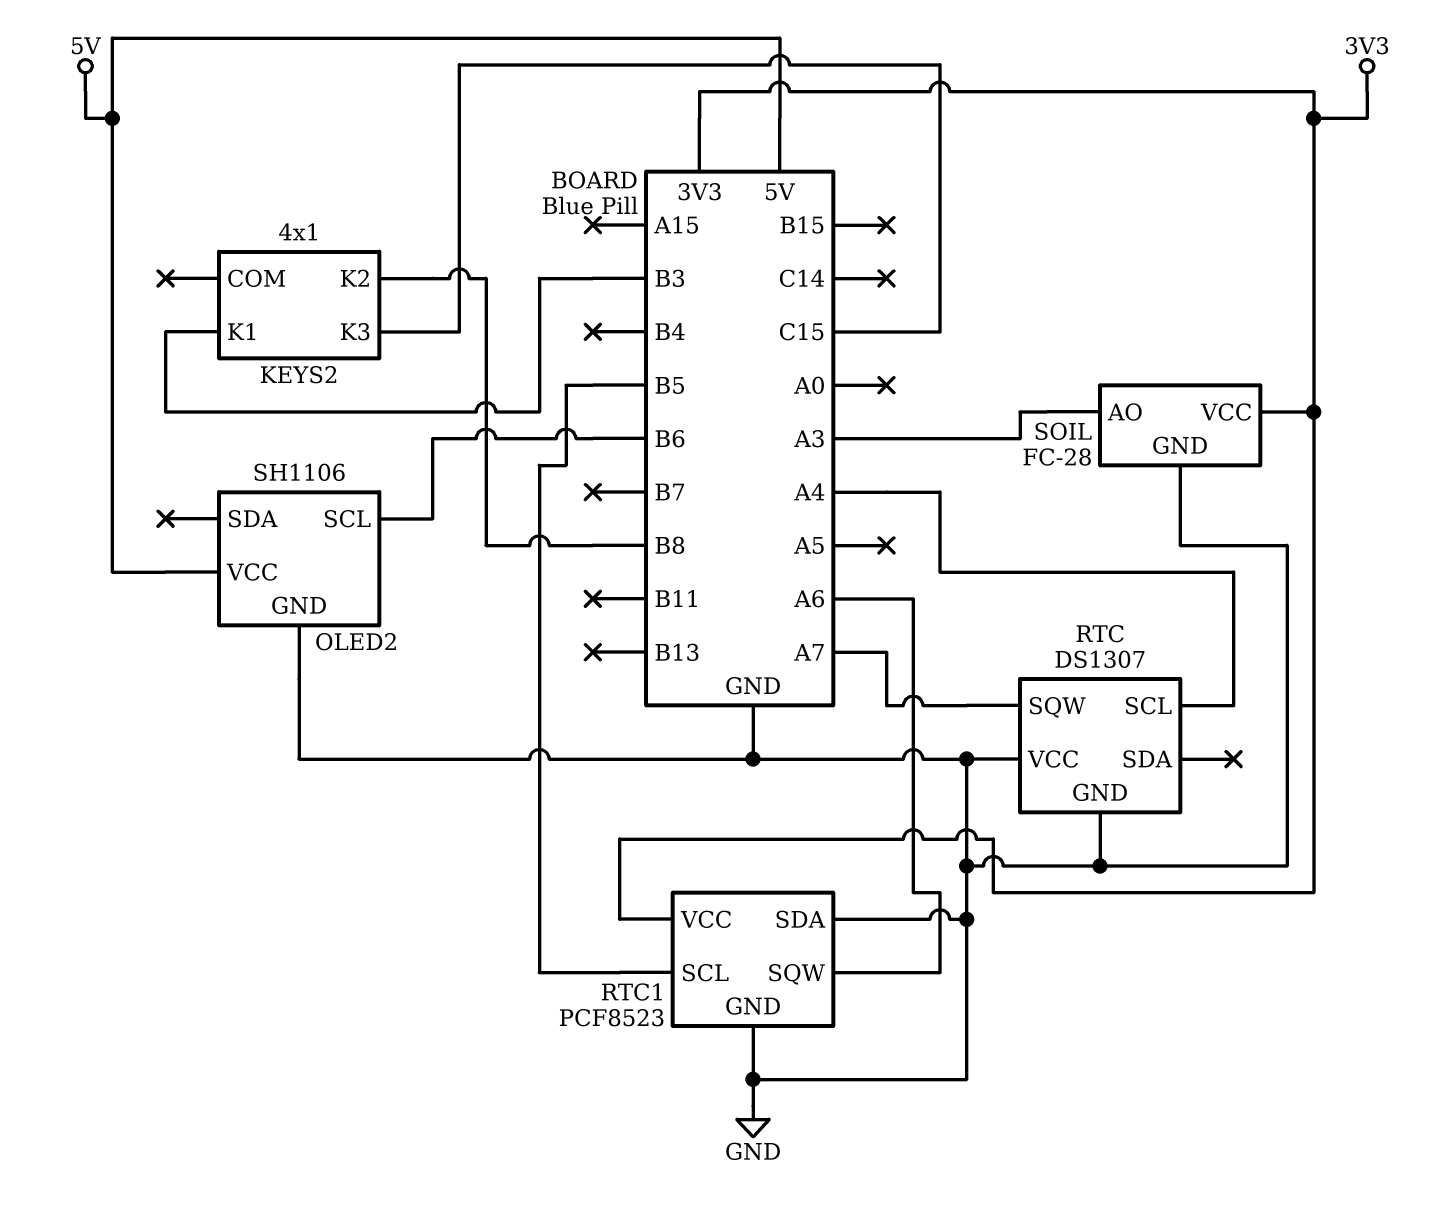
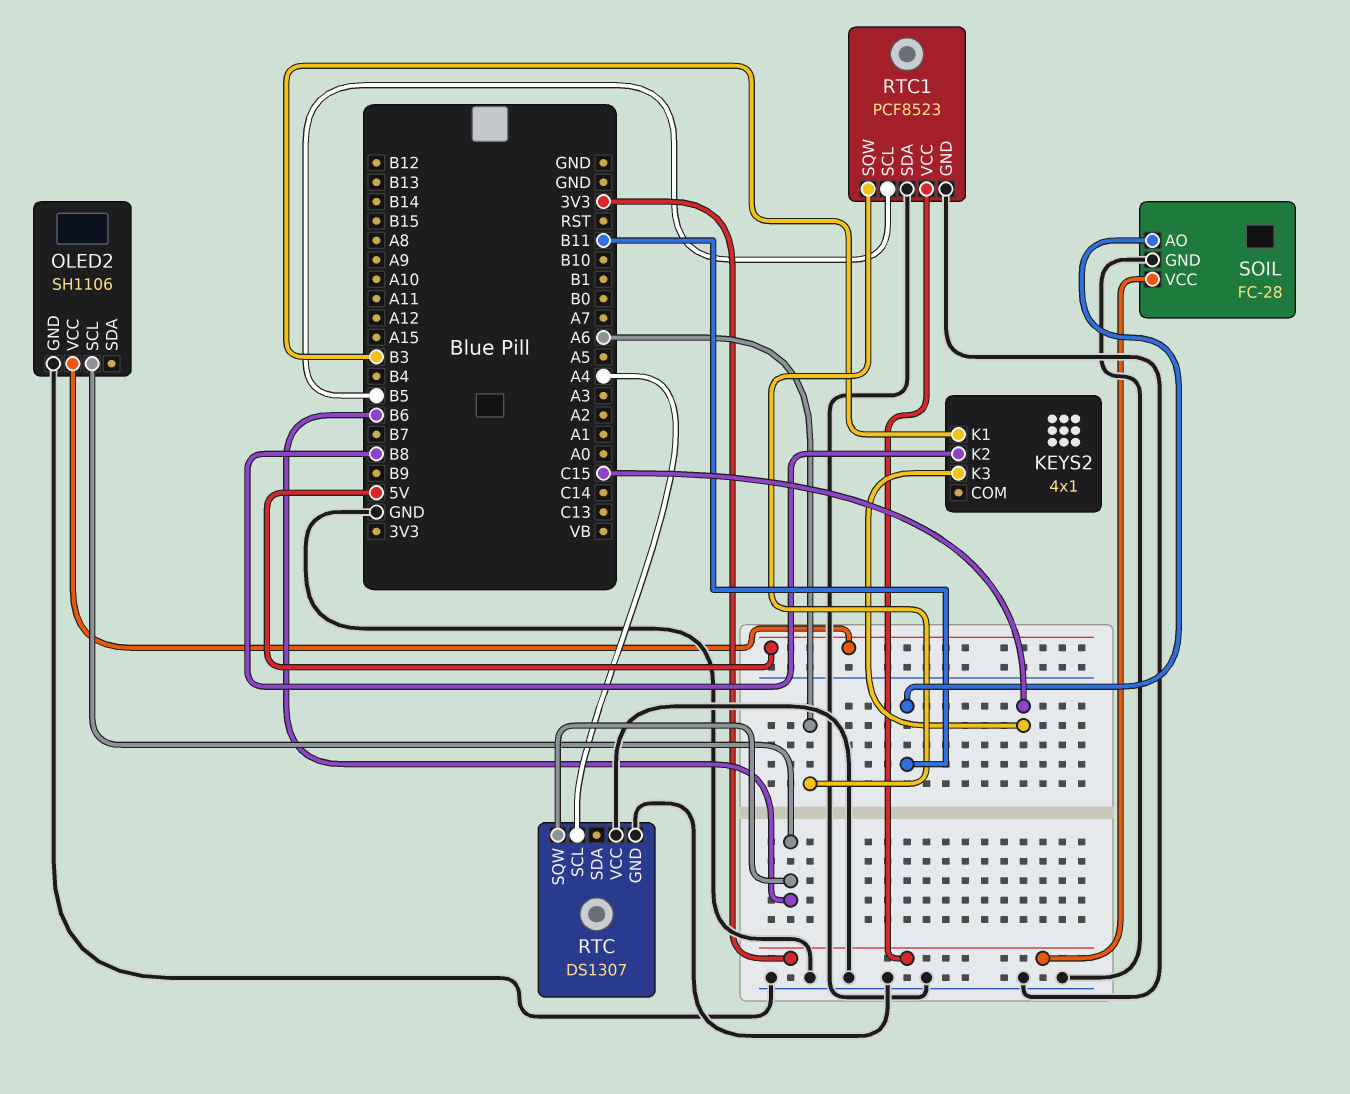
RTC pin SQW: A7 -> B6
SOIL pin AO: A3 -> B11

